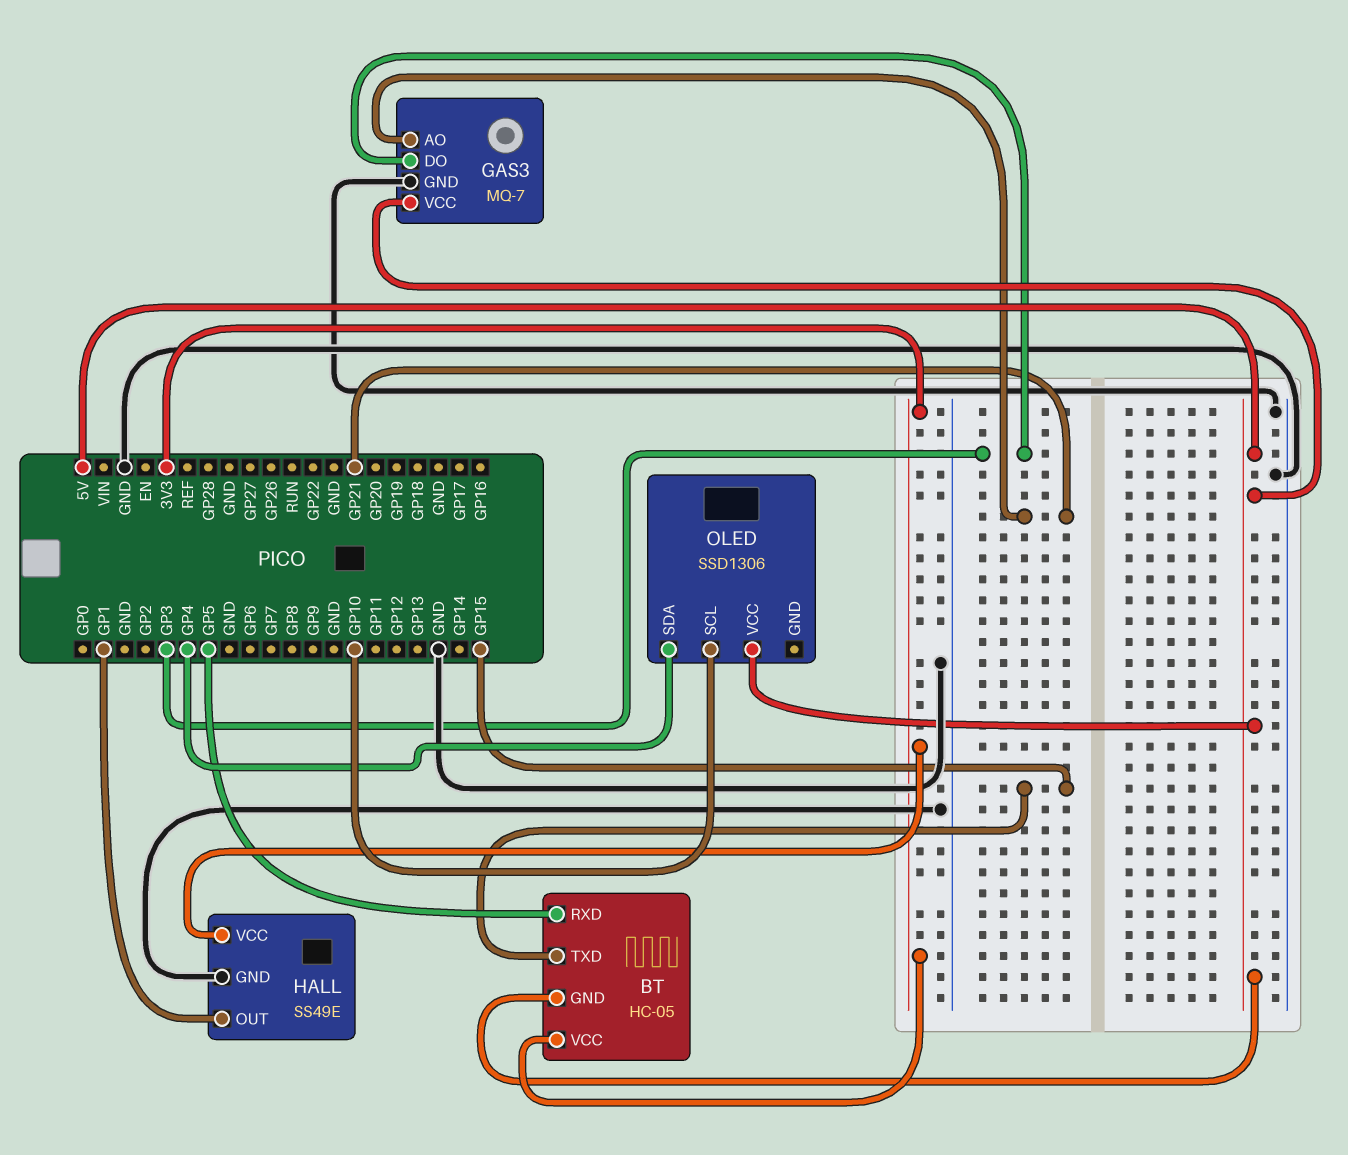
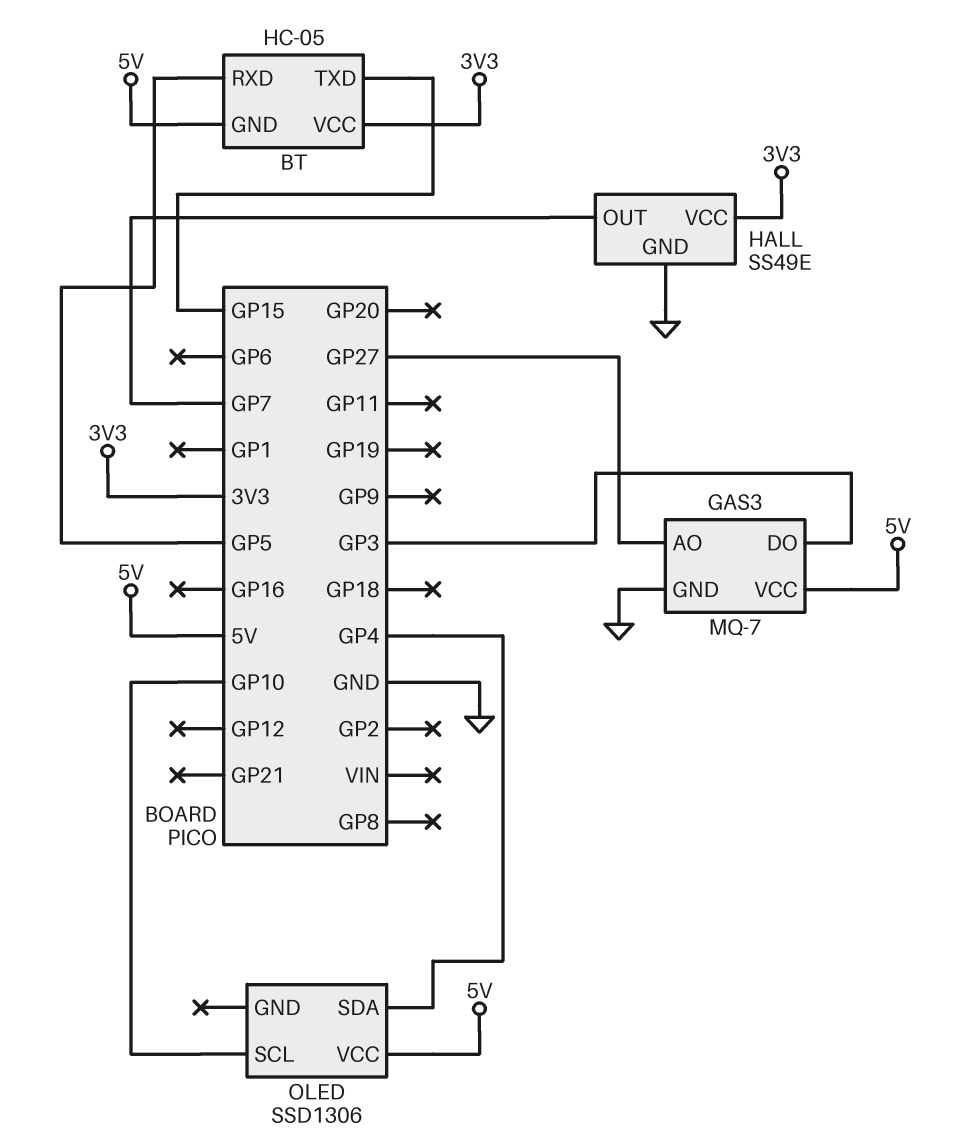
GAS3 pin AO: GP21 -> GP27
HALL pin OUT: GP1 -> GP7

